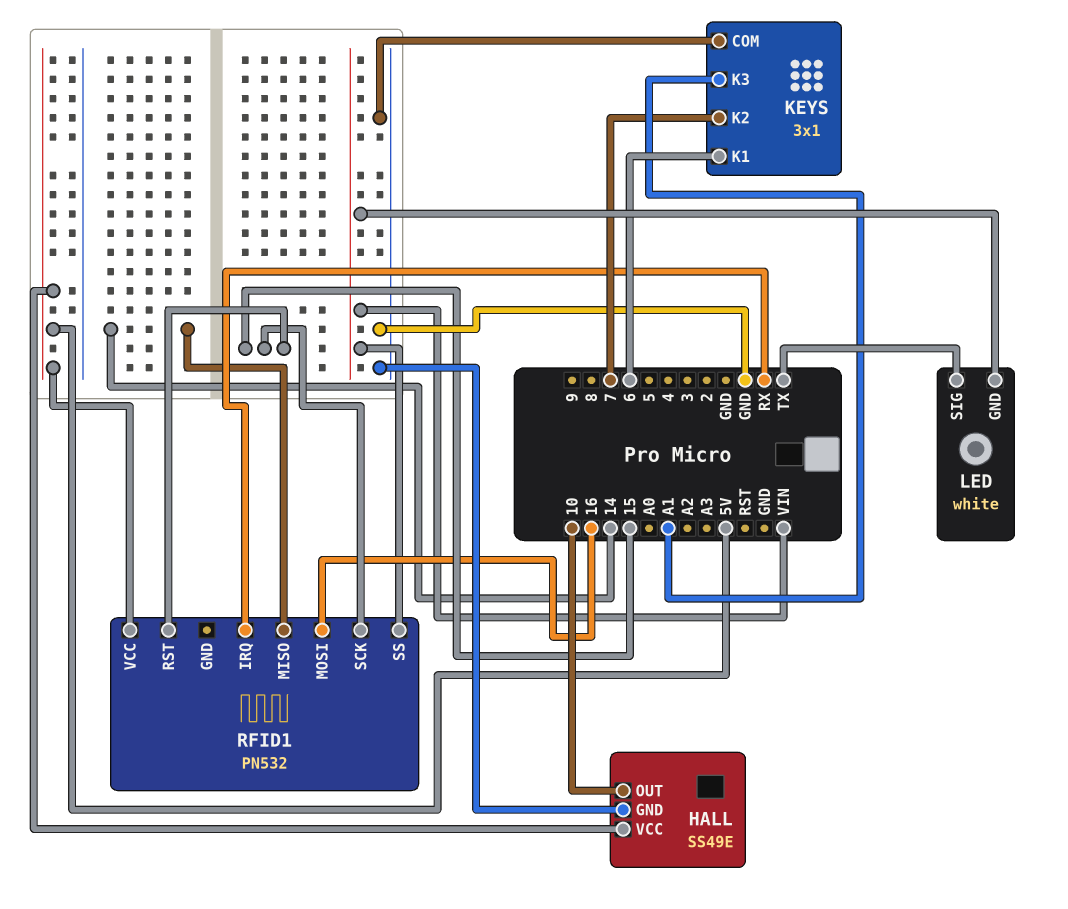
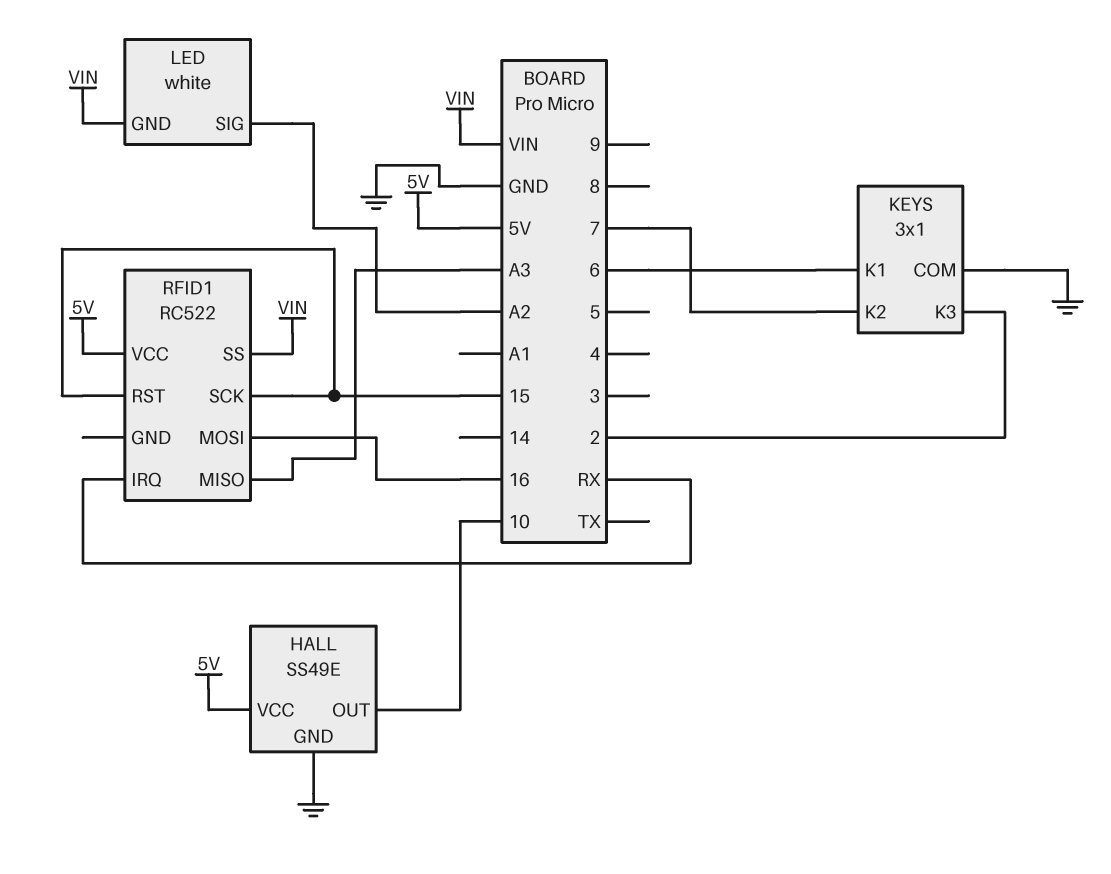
KEYS pin K3: A1 -> 2
LED pin SIG: TX -> A2
RFID1: PN532 -> RC522
RFID1 pin MISO: 14 -> A3

